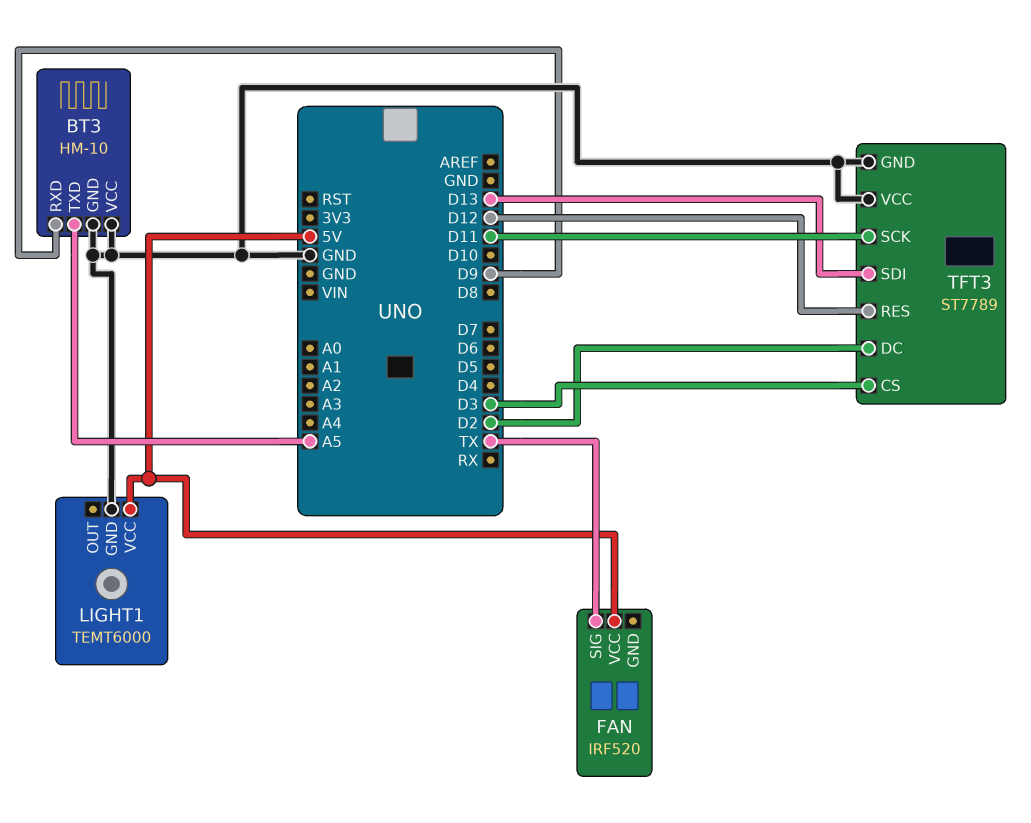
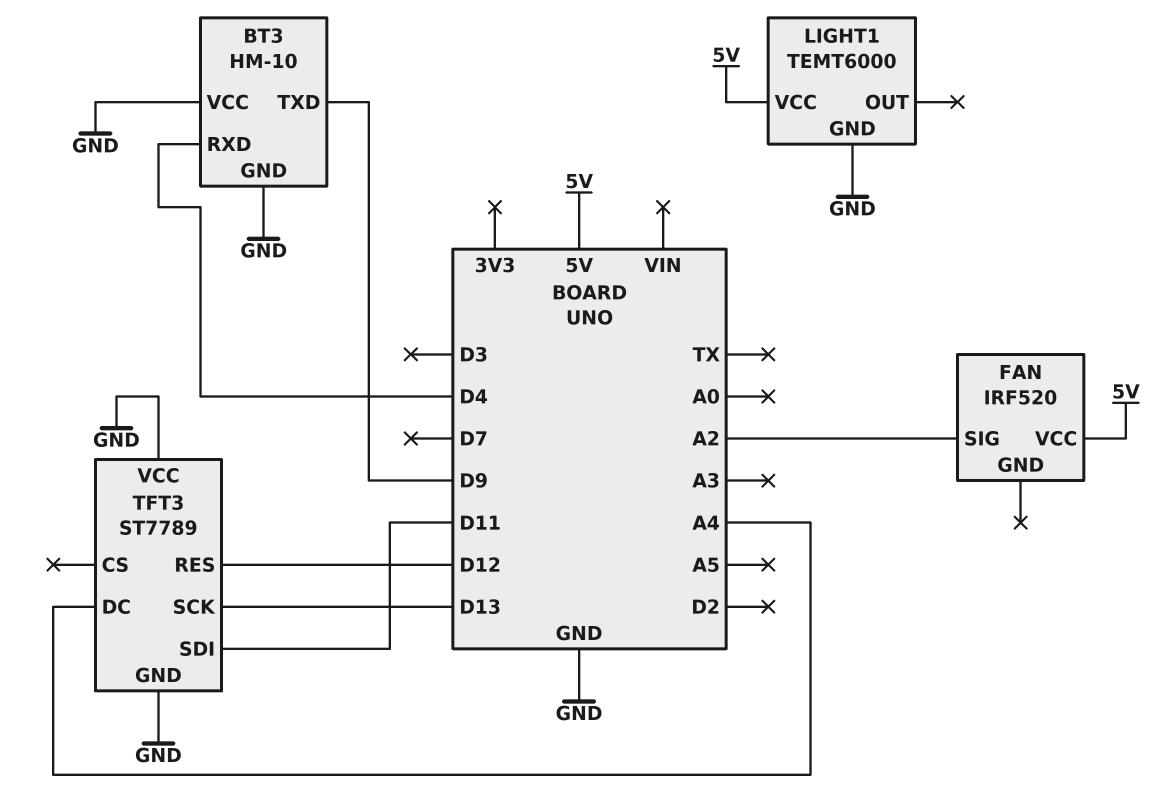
BT3 pin RXD: D9 -> D4
BT3 pin TXD: A5 -> D9
FAN pin SIG: TX -> A2
TFT3 pin CS: D3 -> none
TFT3 pin DC: D2 -> A4
TFT3 pin SCK: D11 -> D13
TFT3 pin SDI: D13 -> D11

